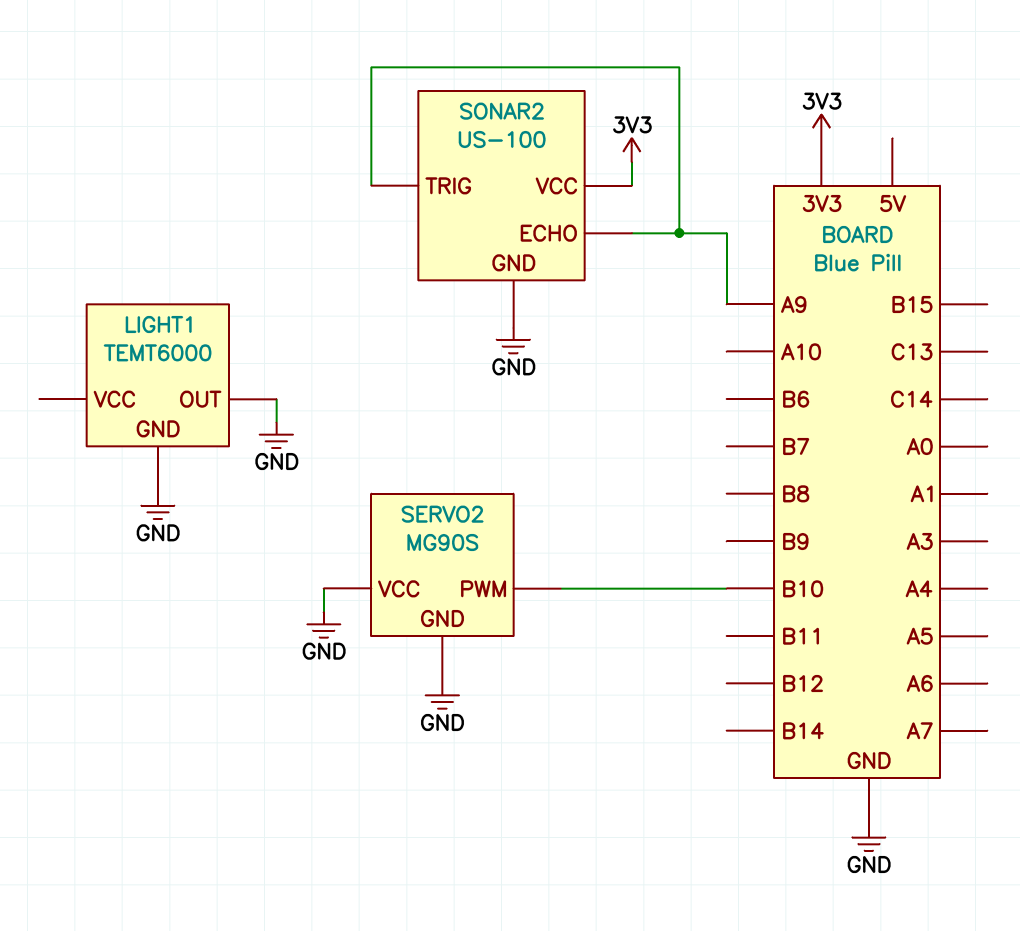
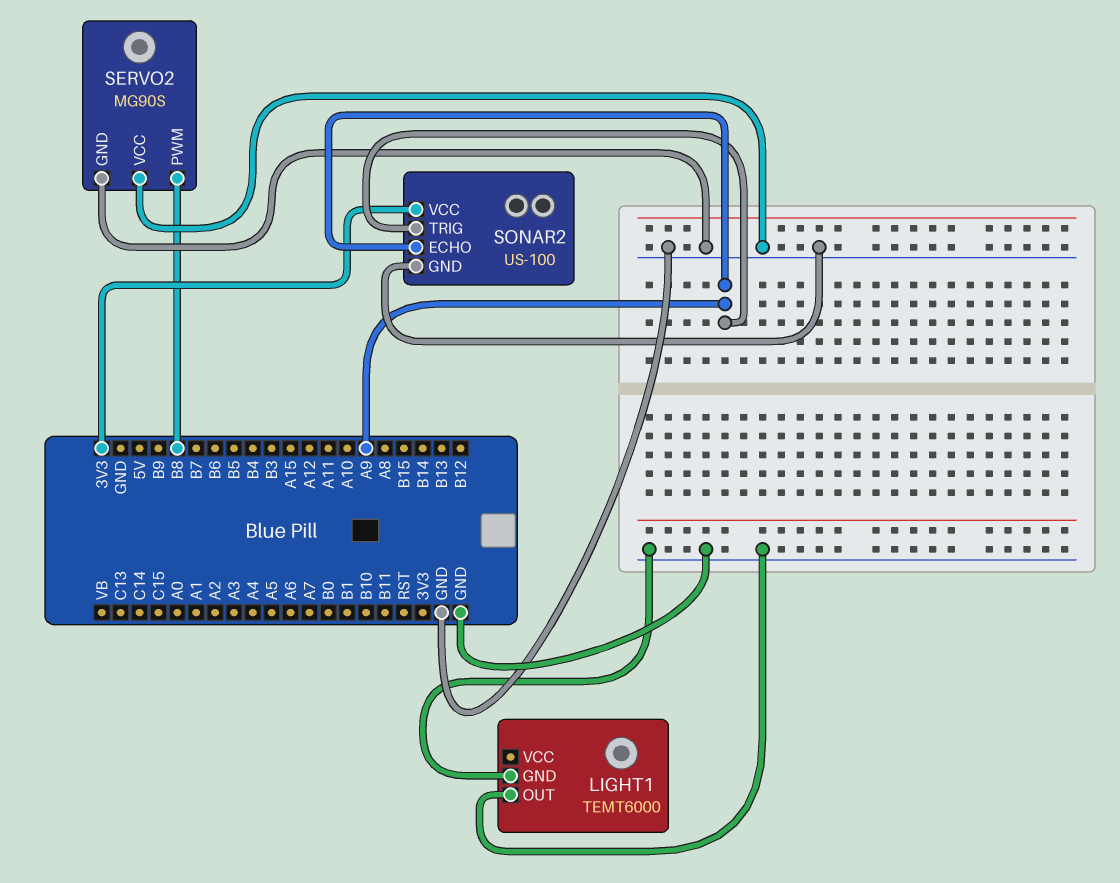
SERVO2 pin PWM: B10 -> B8

